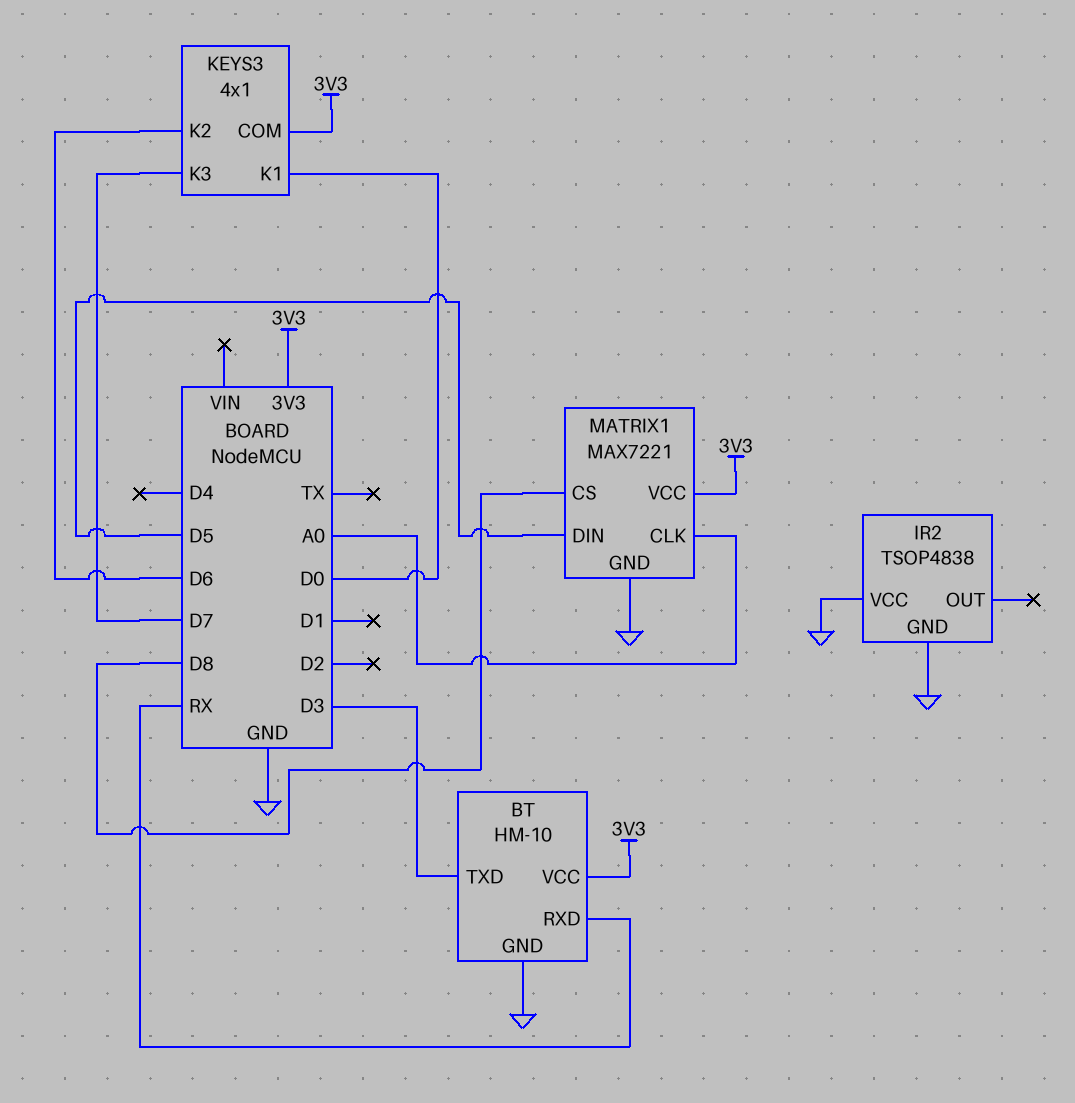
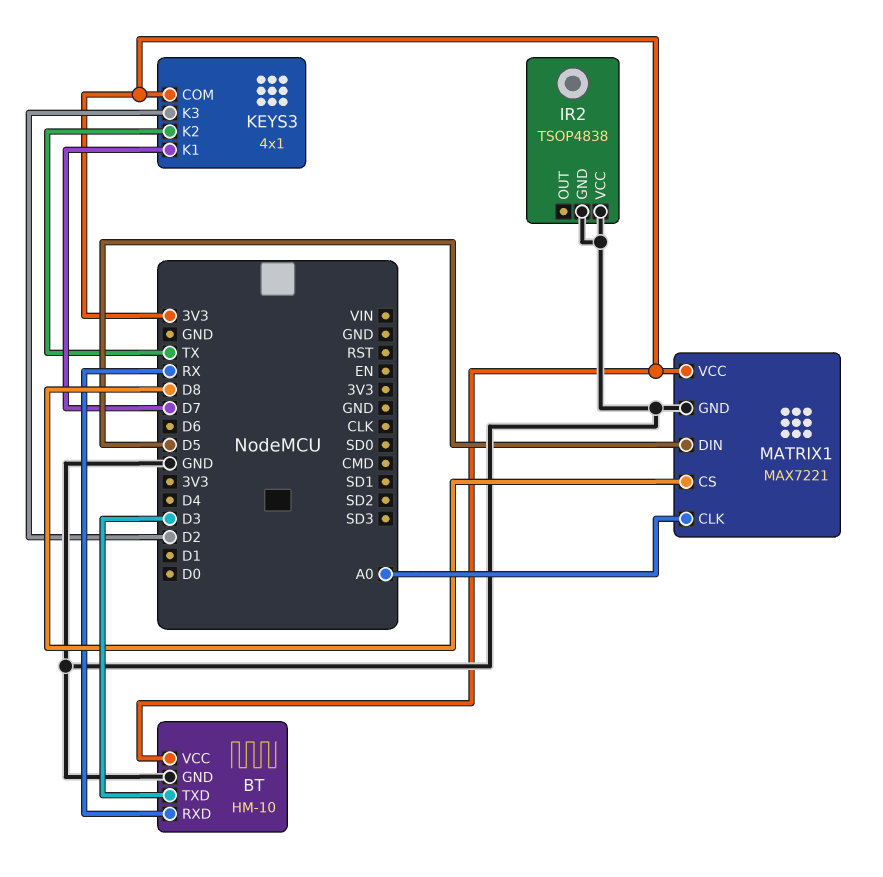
KEYS3 pin K1: D0 -> D7
KEYS3 pin K2: D6 -> TX
KEYS3 pin K3: D7 -> D2

